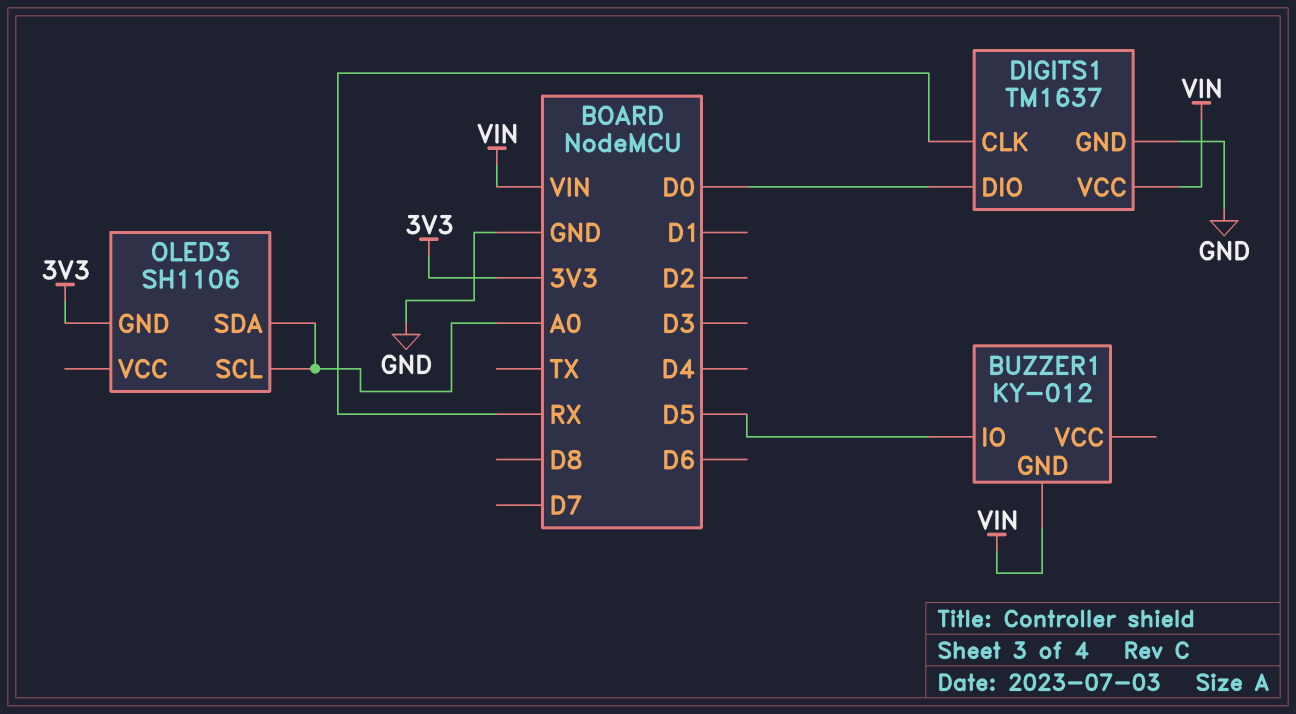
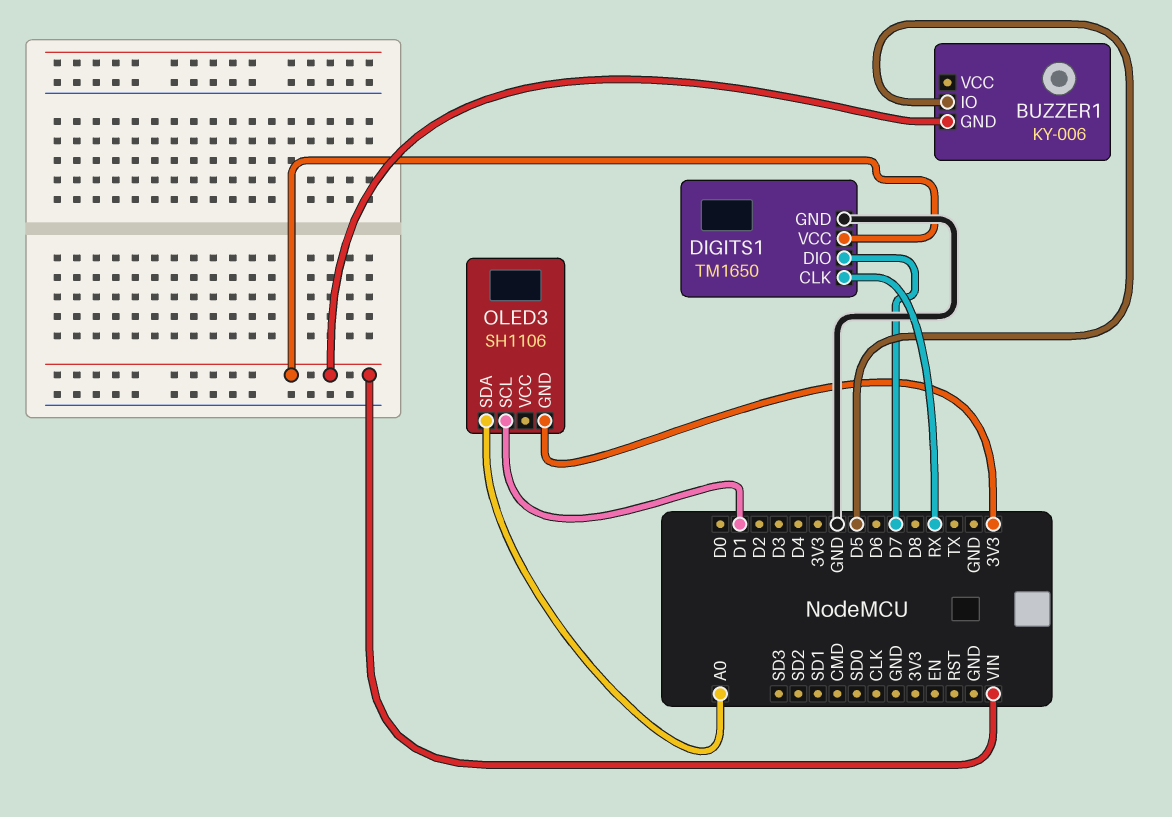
BUZZER1: KY-012 -> KY-006
DIGITS1: TM1637 -> TM1650
DIGITS1 pin DIO: D0 -> D7
OLED3 pin SCL: A0 -> D1

